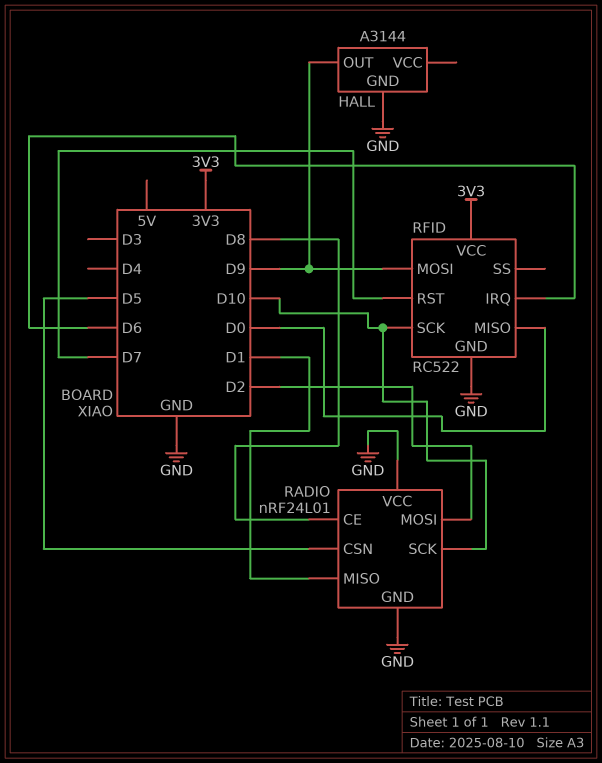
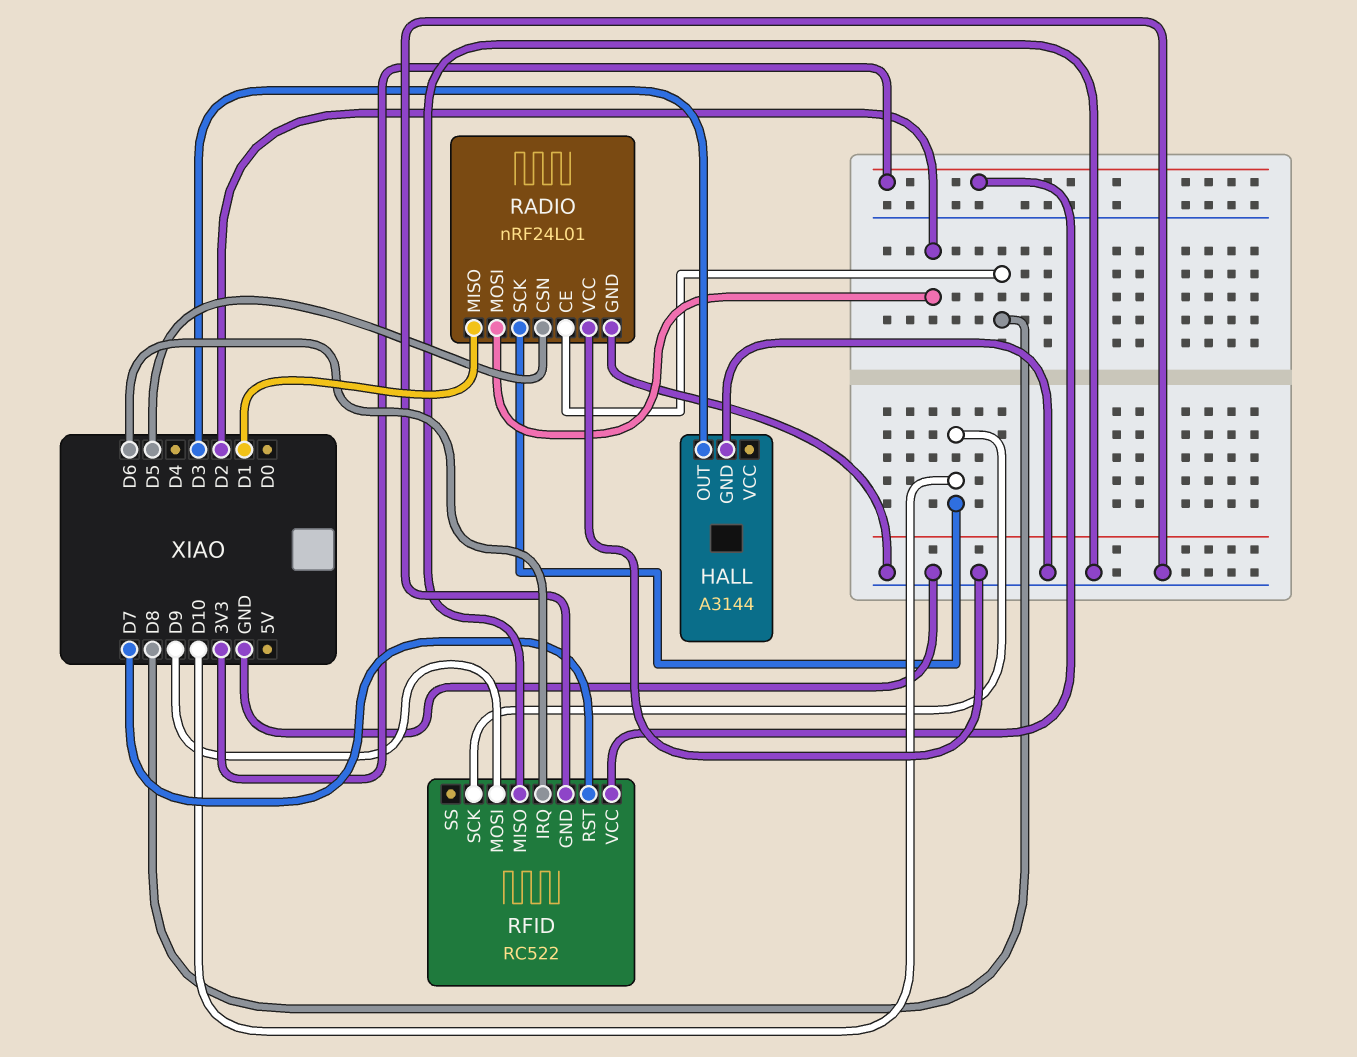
HALL pin OUT: D9 -> D3
RFID pin MISO: D0 -> GND

